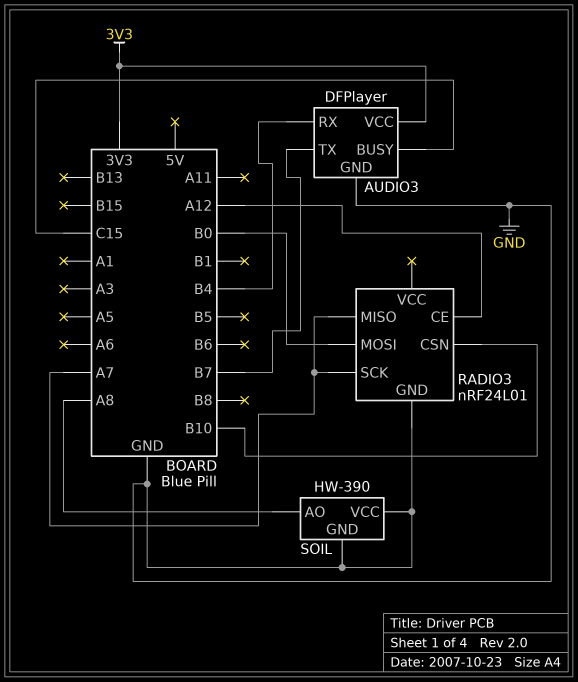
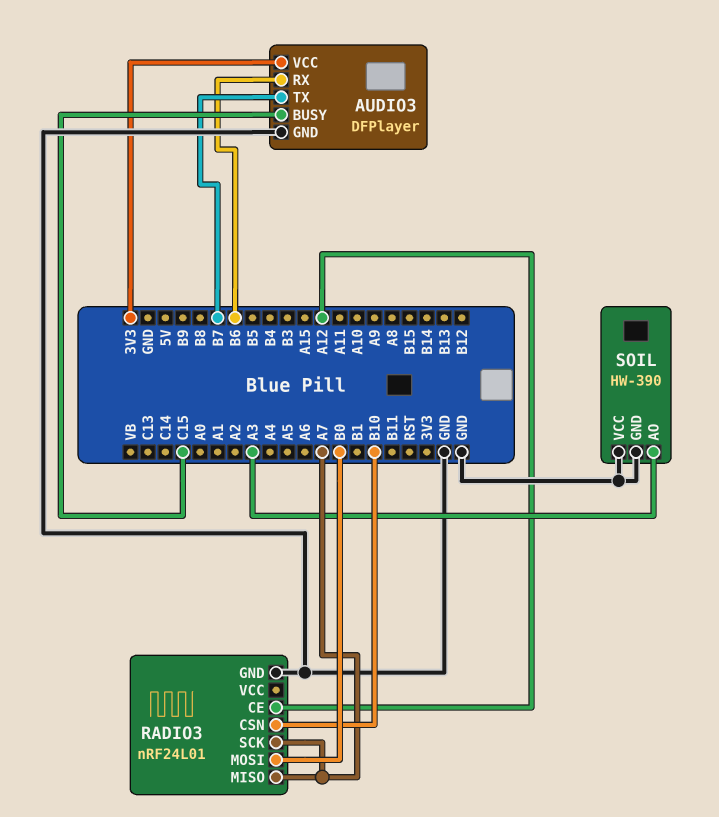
AUDIO3 pin RX: B4 -> B6
SOIL pin AO: A8 -> A3

